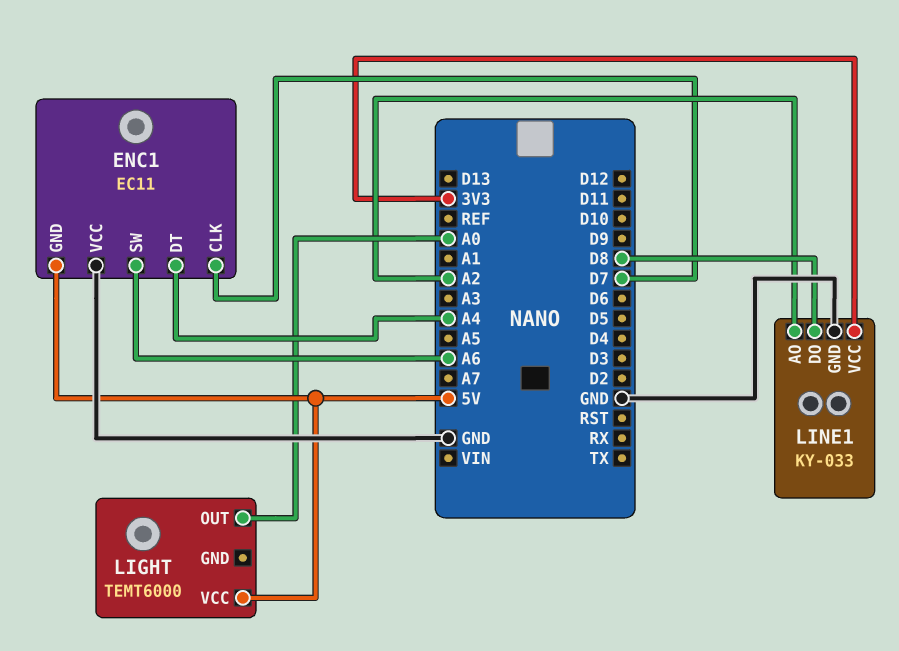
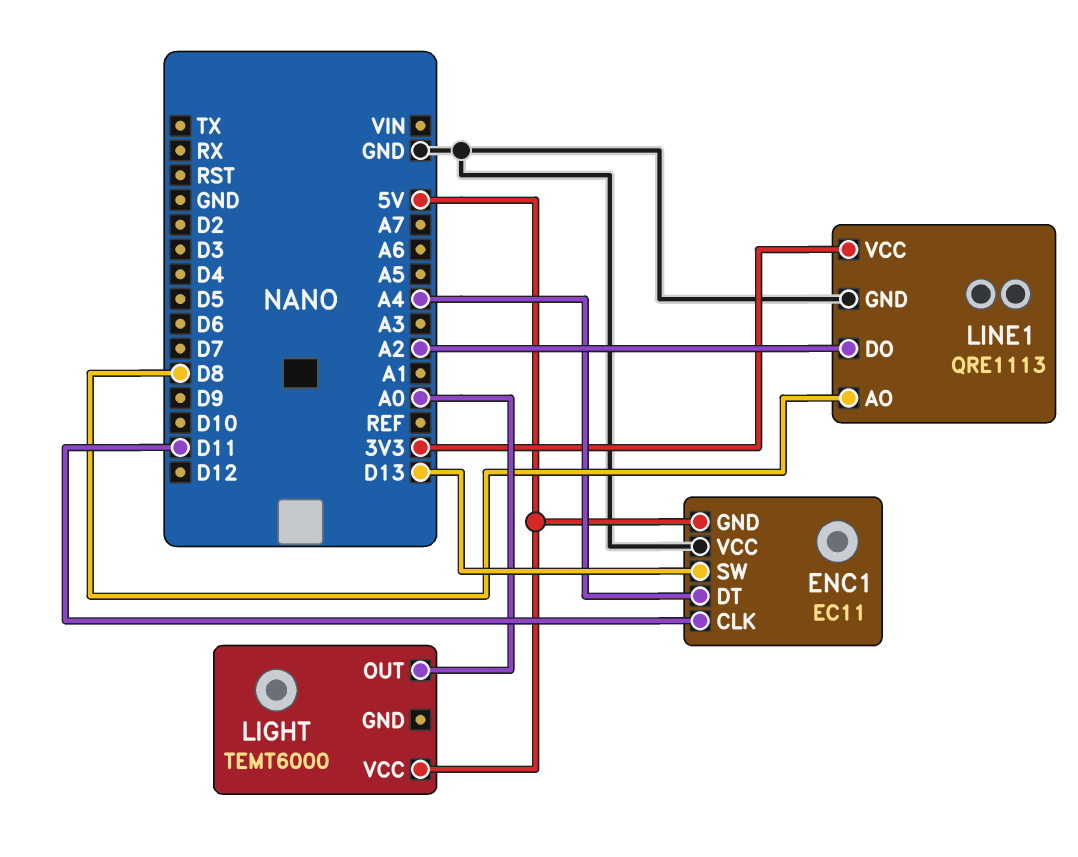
ENC1 pin CLK: D7 -> D11
ENC1 pin SW: A6 -> D13
LINE1: KY-033 -> QRE1113
LINE1 pin AO: A2 -> D8
LINE1 pin DO: D8 -> A2

